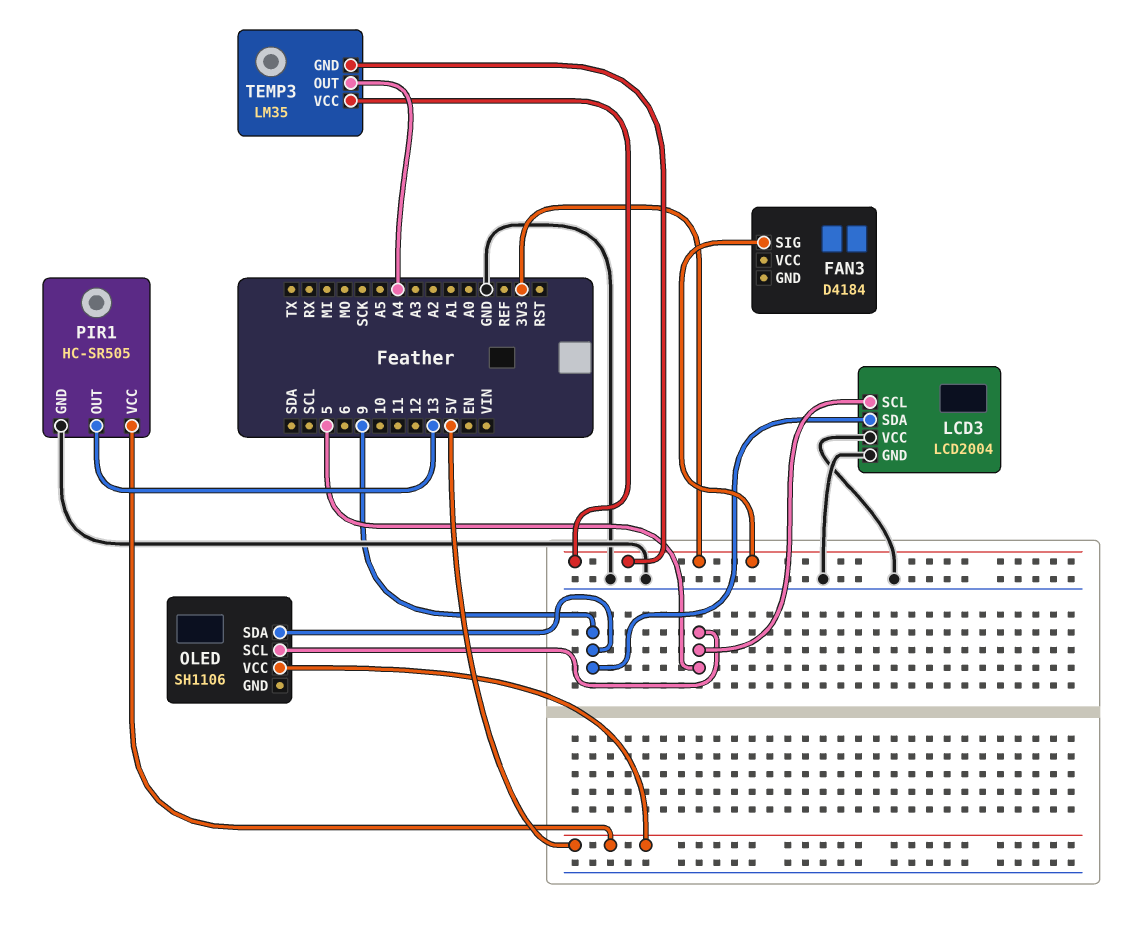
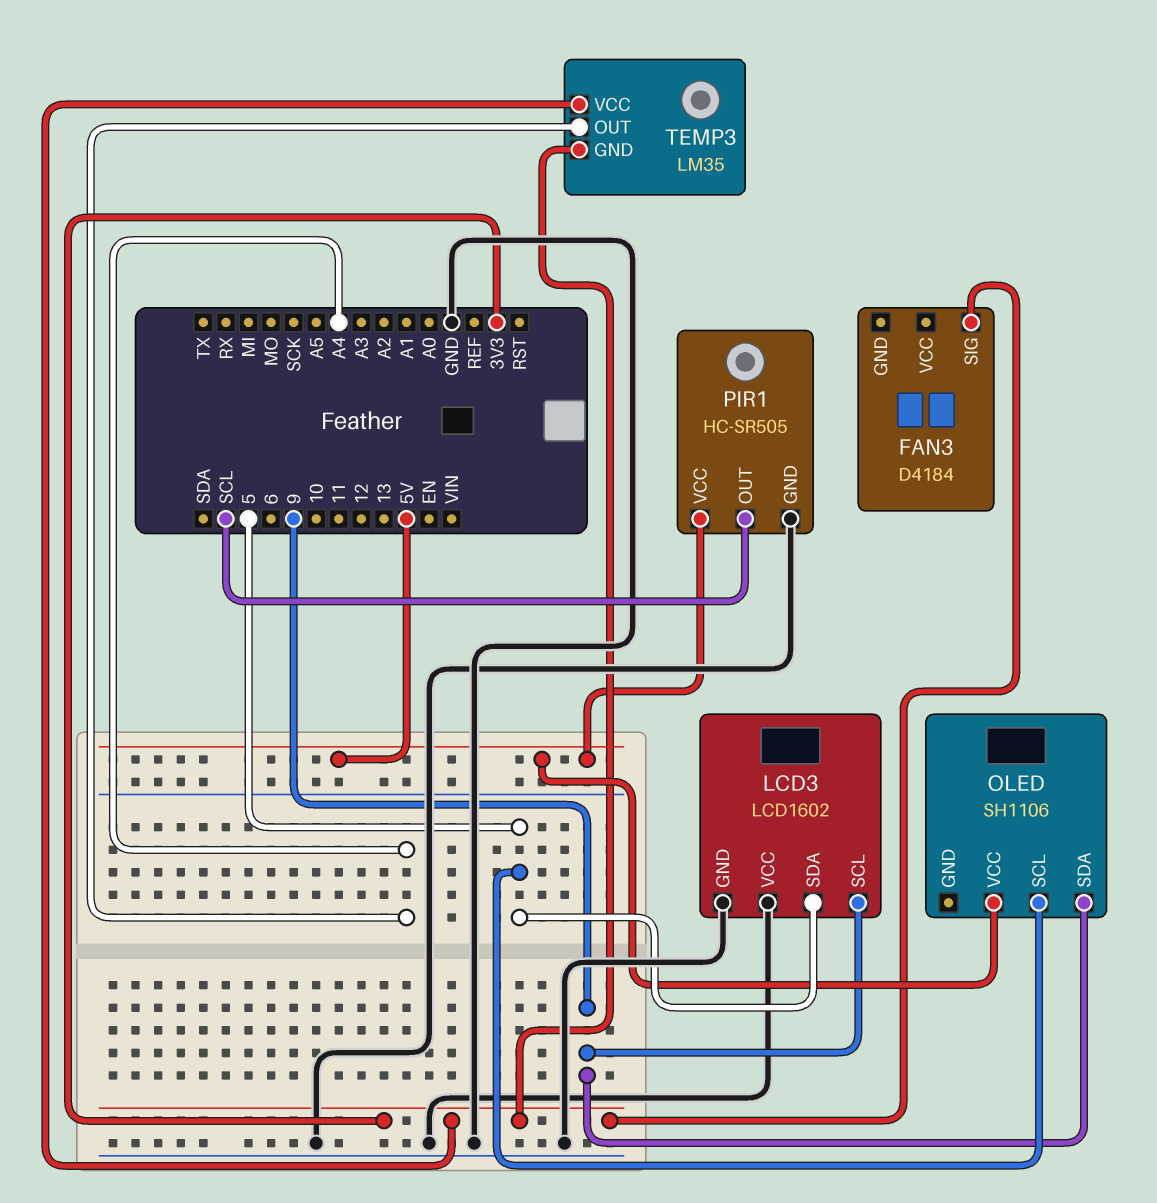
LCD3: LCD2004 -> LCD1602
LCD3 pin SCL: 5 -> 9
LCD3 pin SDA: 9 -> 5
PIR1 pin OUT: 13 -> SCL

